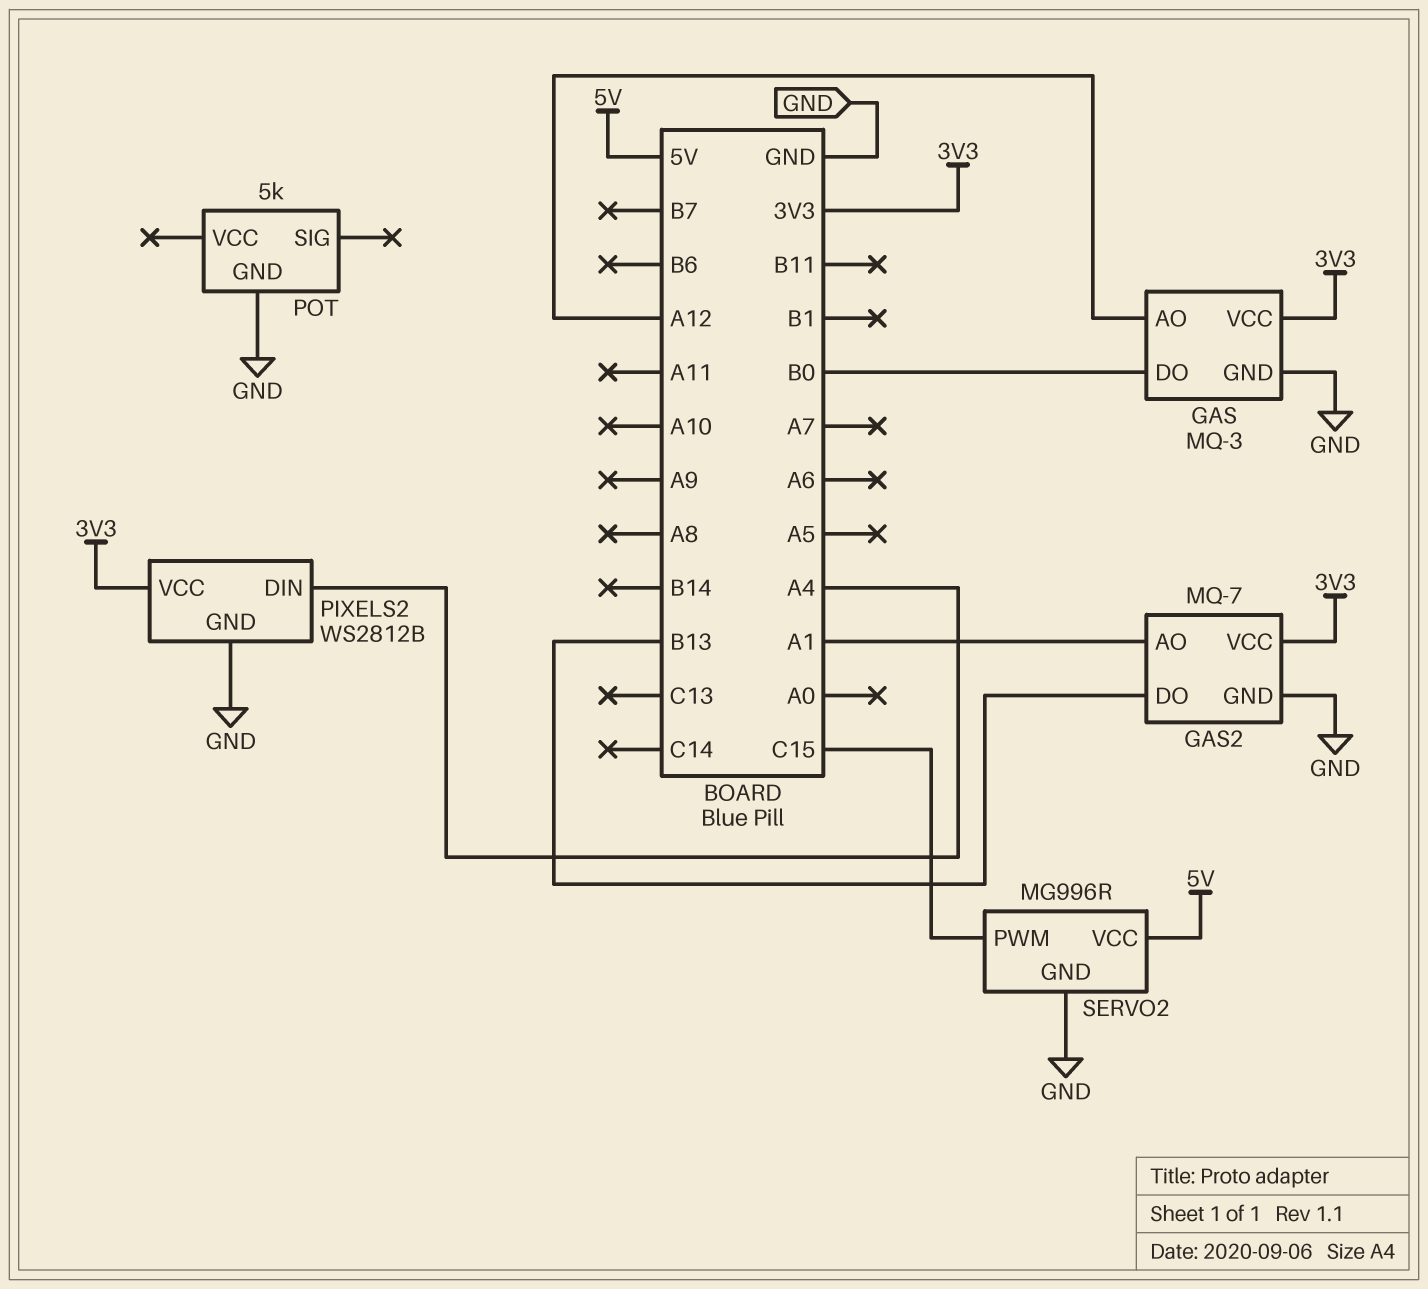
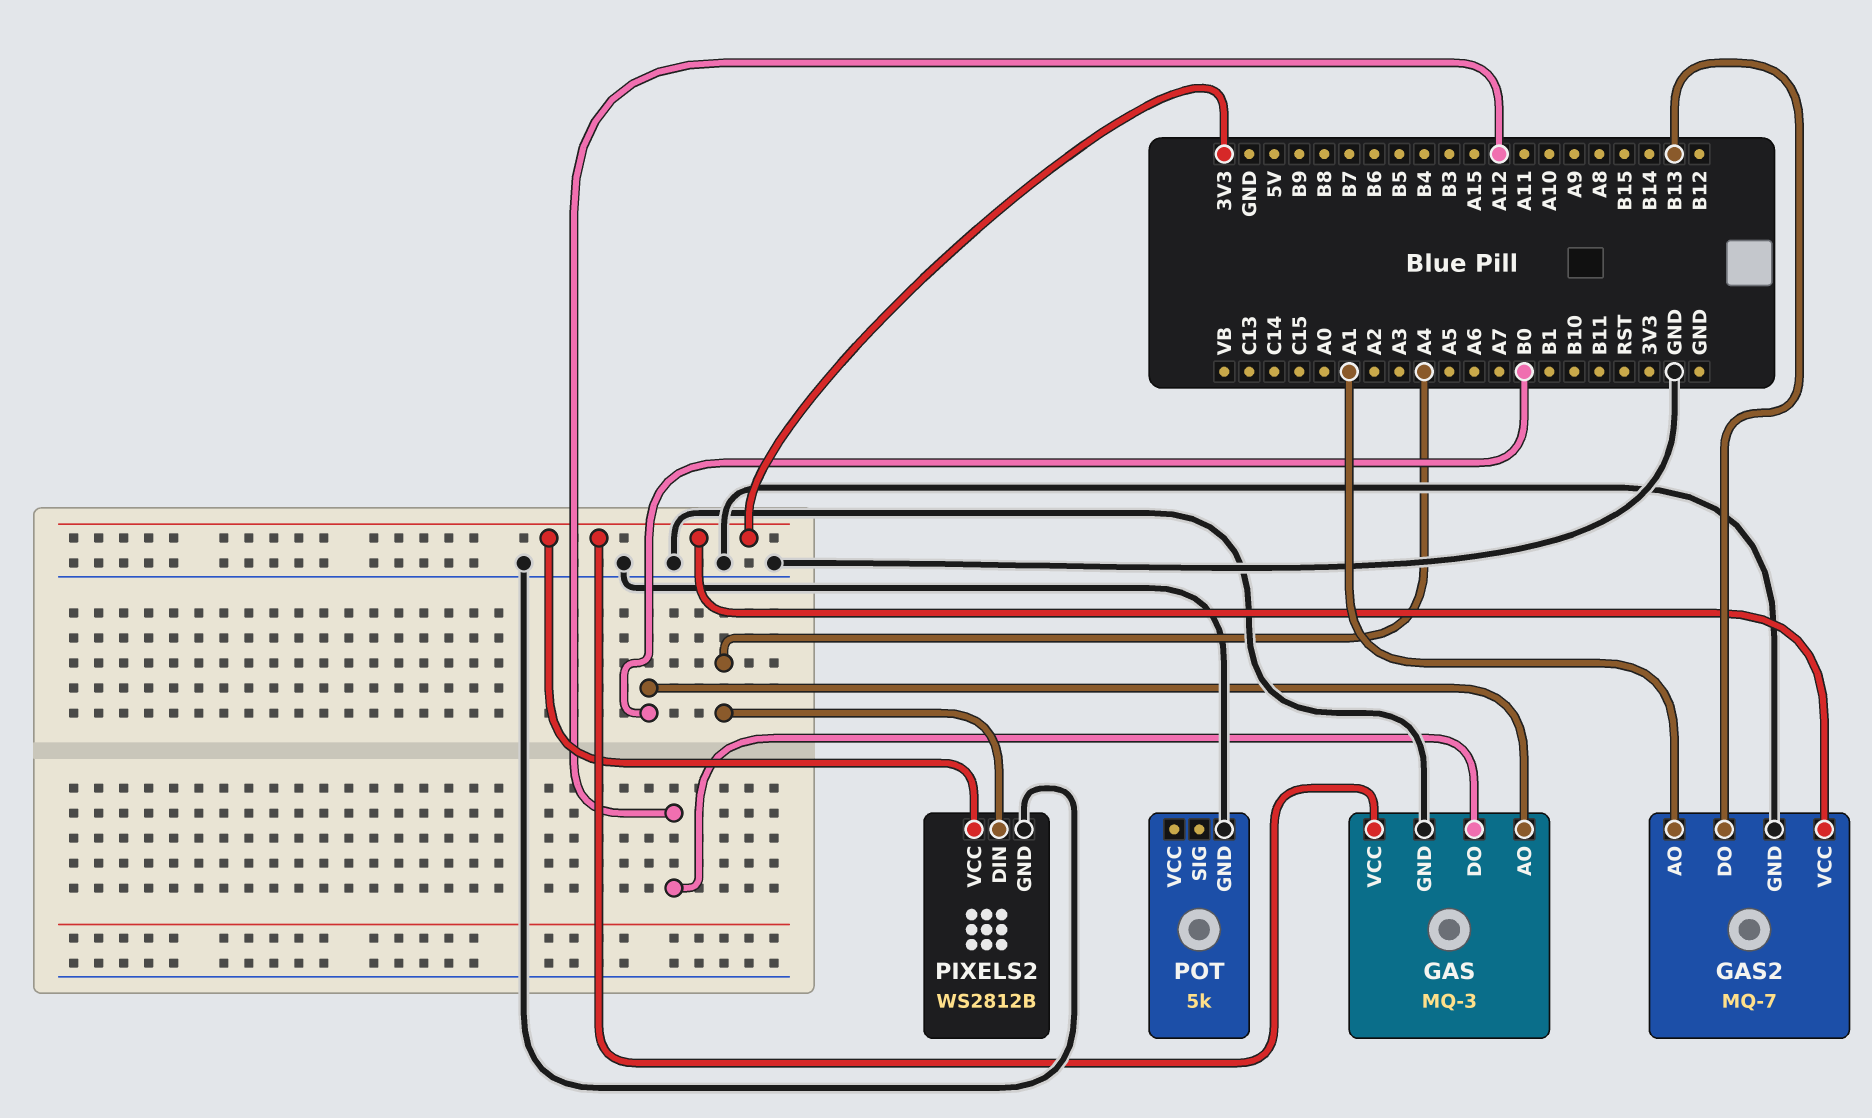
GAS pin AO: A12 -> B0
GAS pin DO: B0 -> A12
SERVO2: MG996R -> none
SERVO2 pin GND: GND -> none
SERVO2 pin PWM: C15 -> none
SERVO2 pin VCC: 5V -> none

